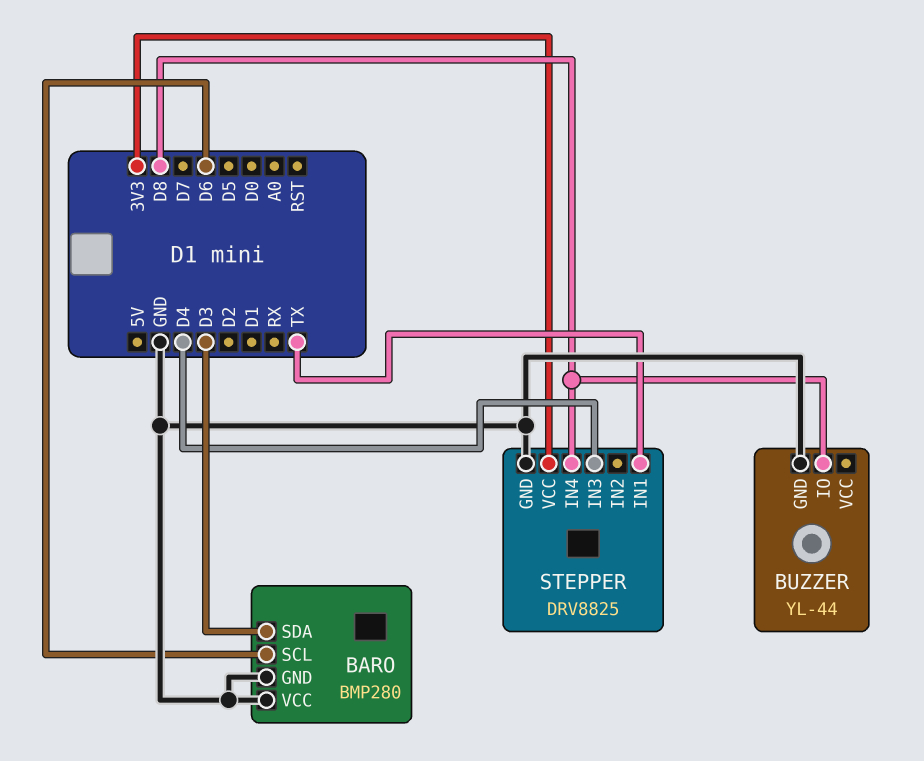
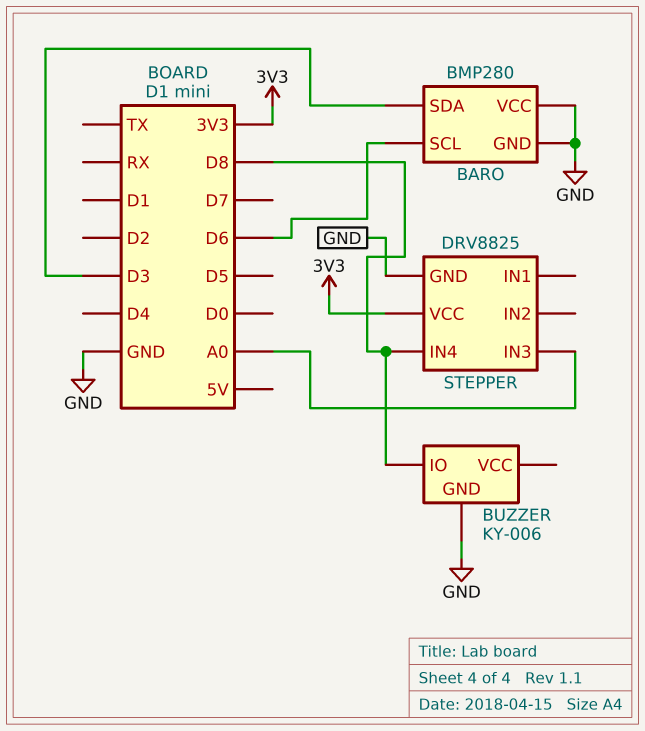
BUZZER: YL-44 -> KY-006
STEPPER pin IN1: TX -> none
STEPPER pin IN3: D4 -> A0

